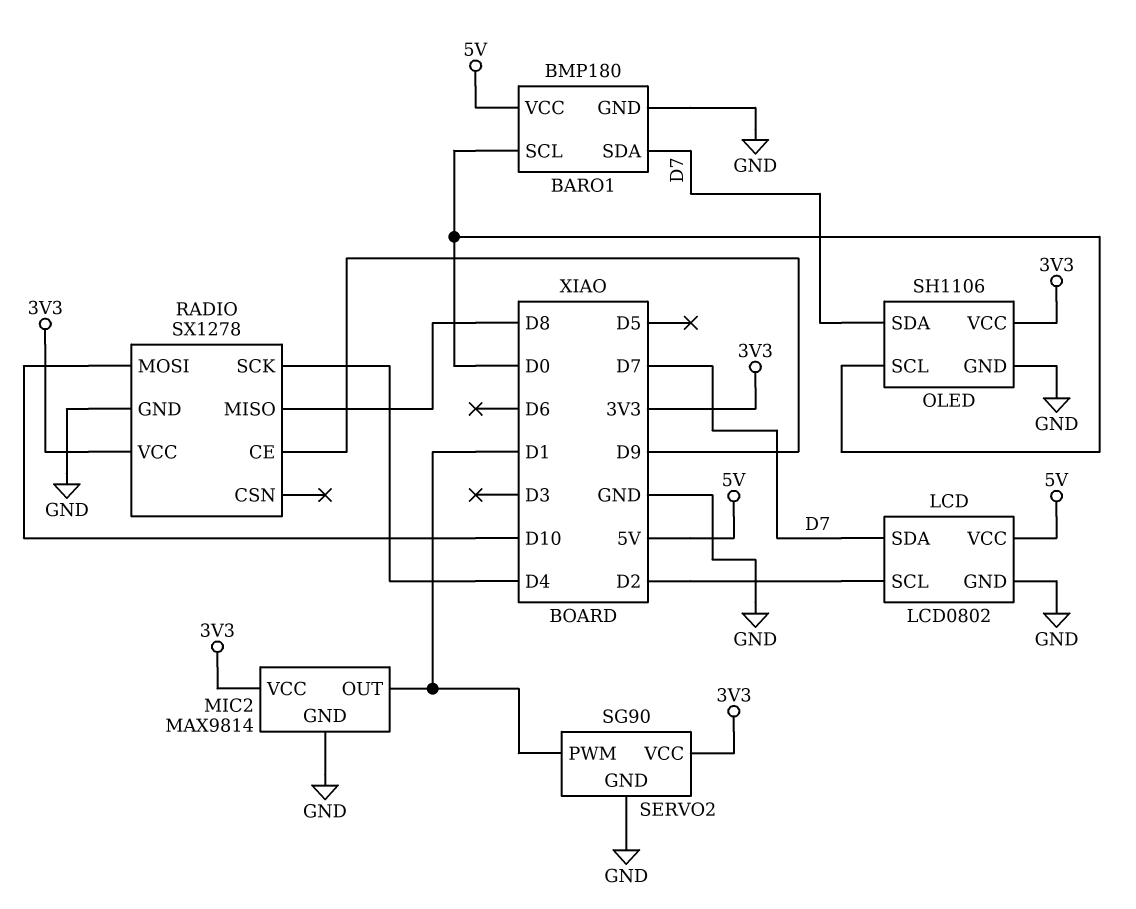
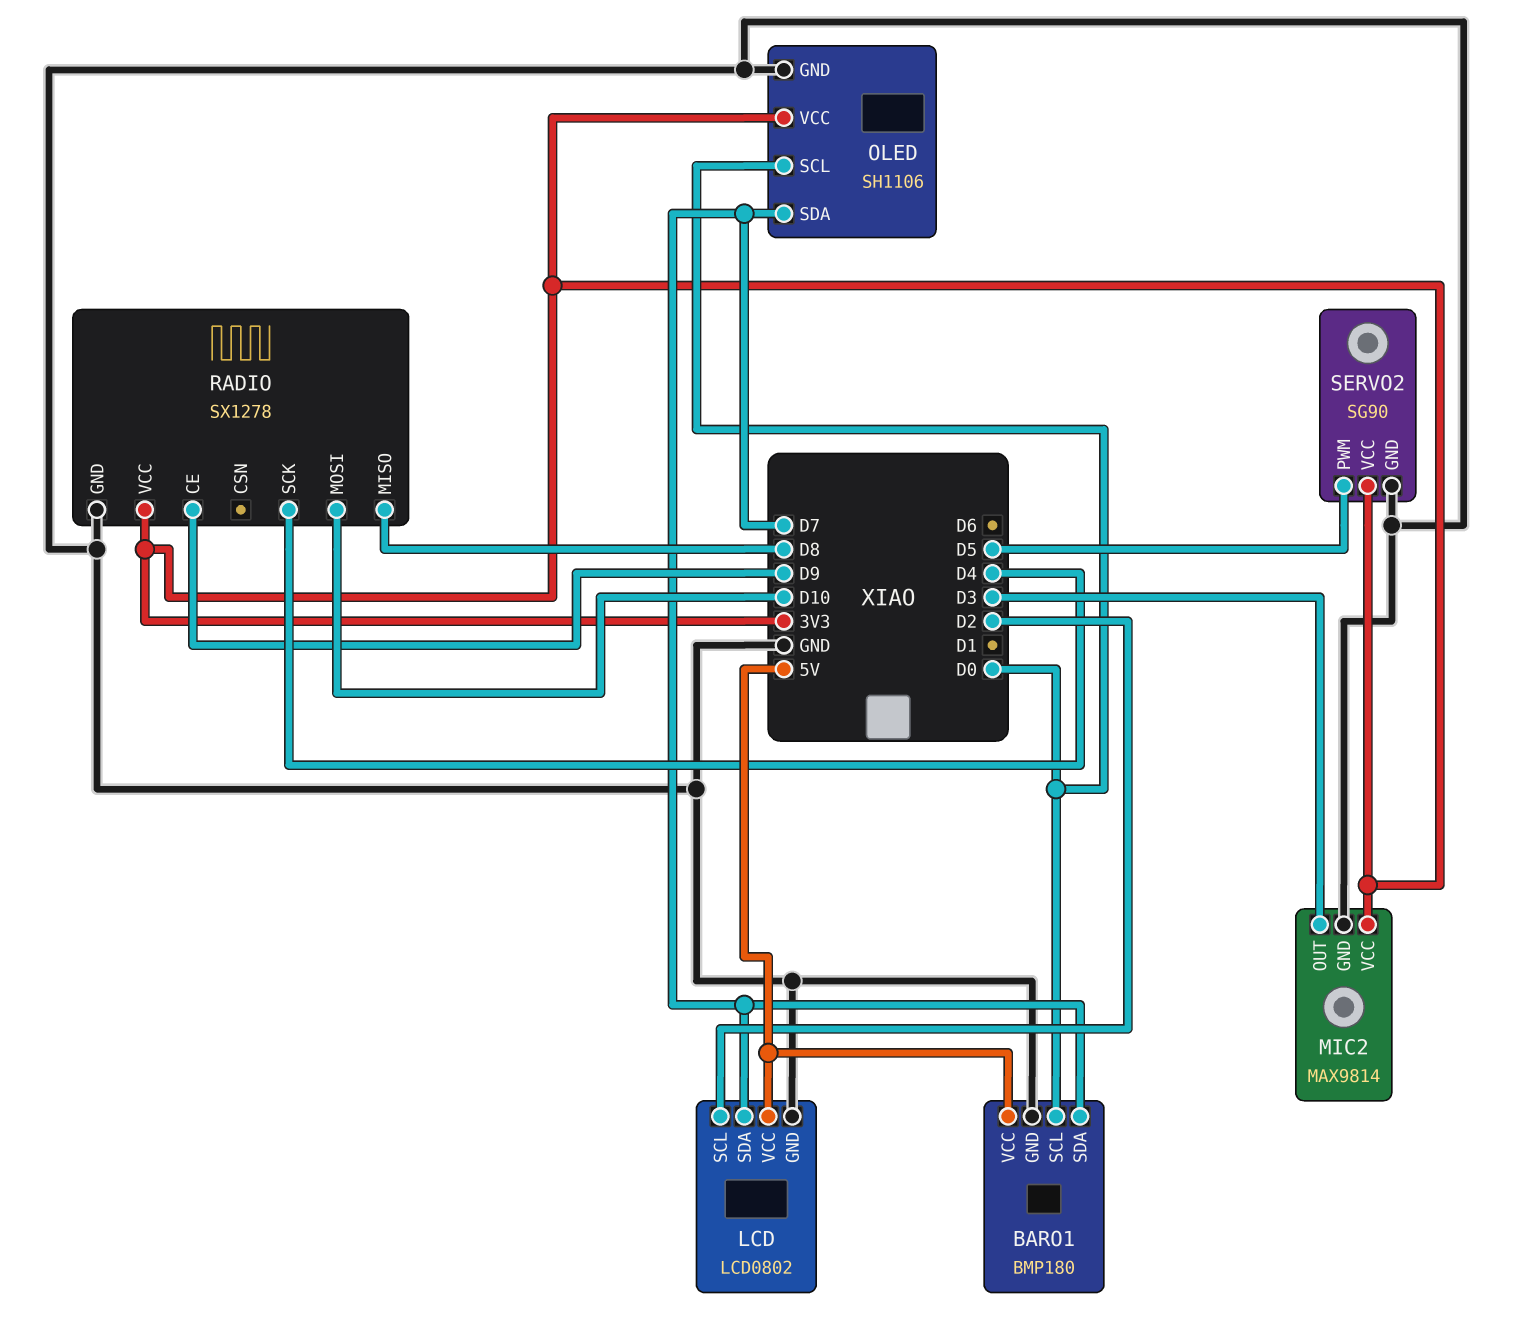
MIC2 pin OUT: D1 -> D3
SERVO2 pin PWM: D1 -> D5

